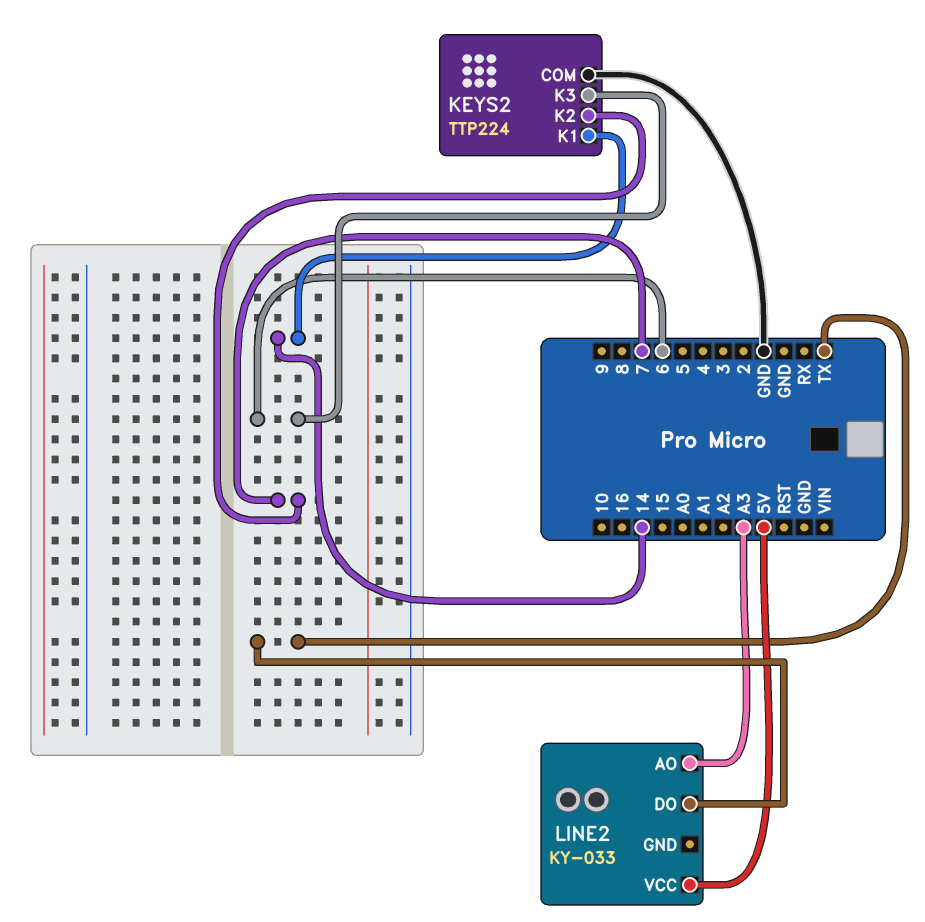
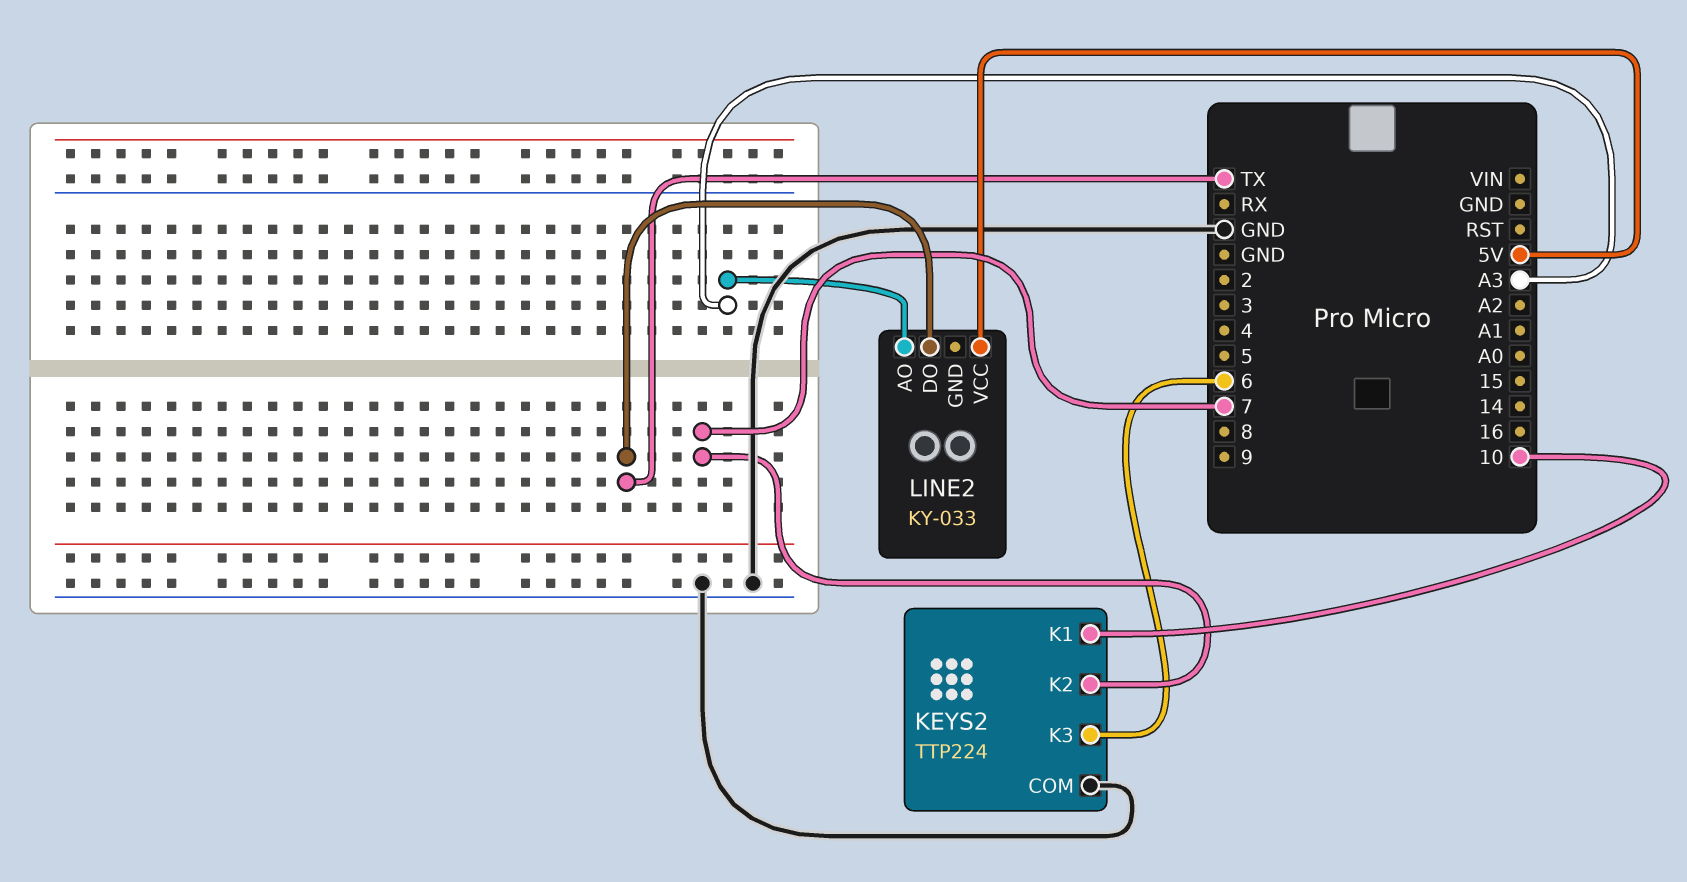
KEYS2 pin K1: 14 -> 10

